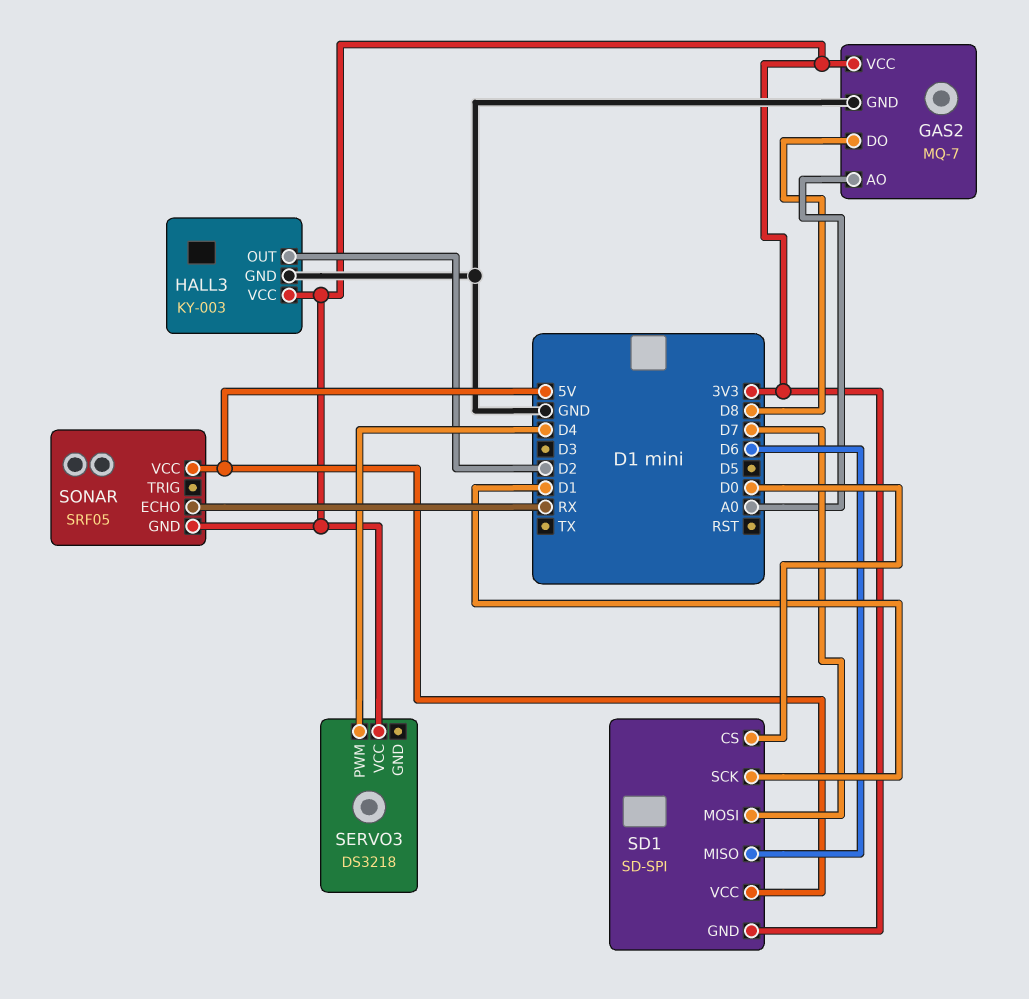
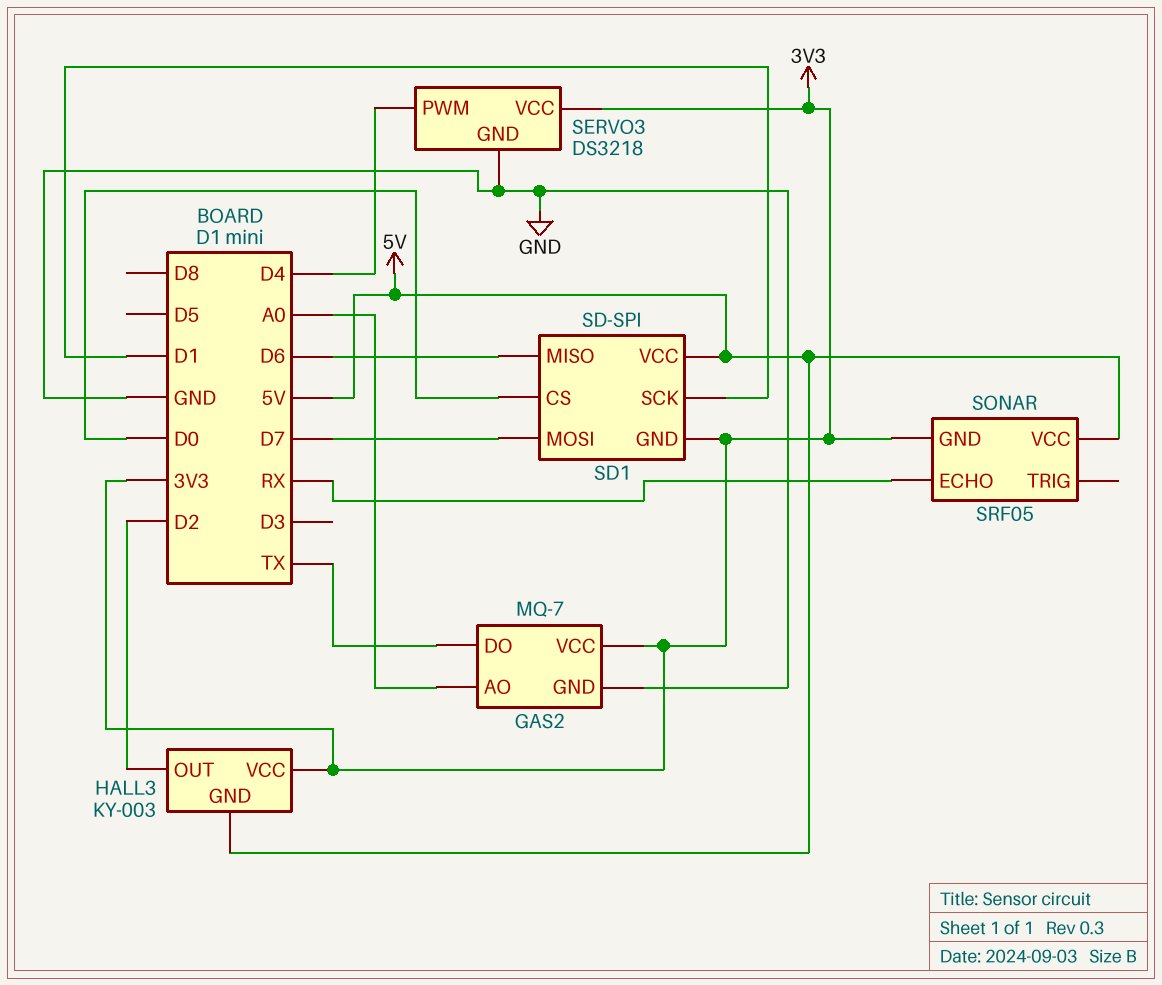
GAS2 pin DO: D8 -> TX
HALL3 pin GND: GND -> 5V
SERVO3 pin GND: none -> GND

